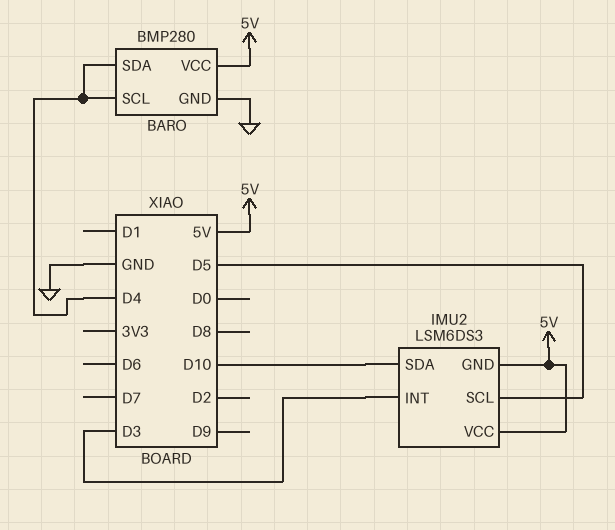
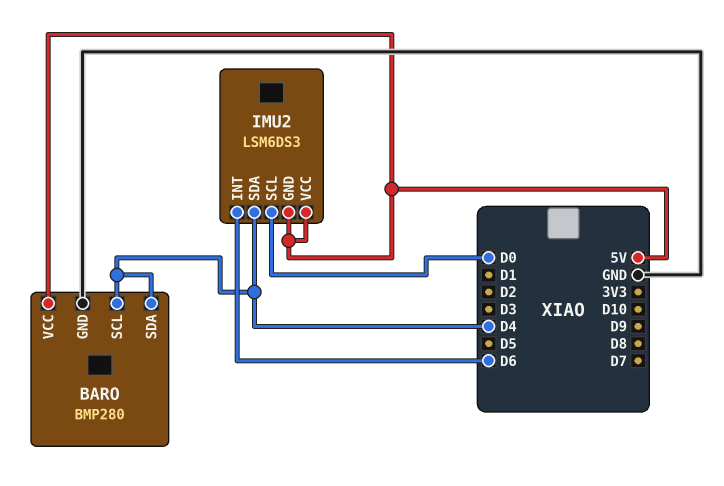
IMU2 pin INT: D3 -> D6
IMU2 pin SCL: D5 -> D0
IMU2 pin SDA: D10 -> D4

